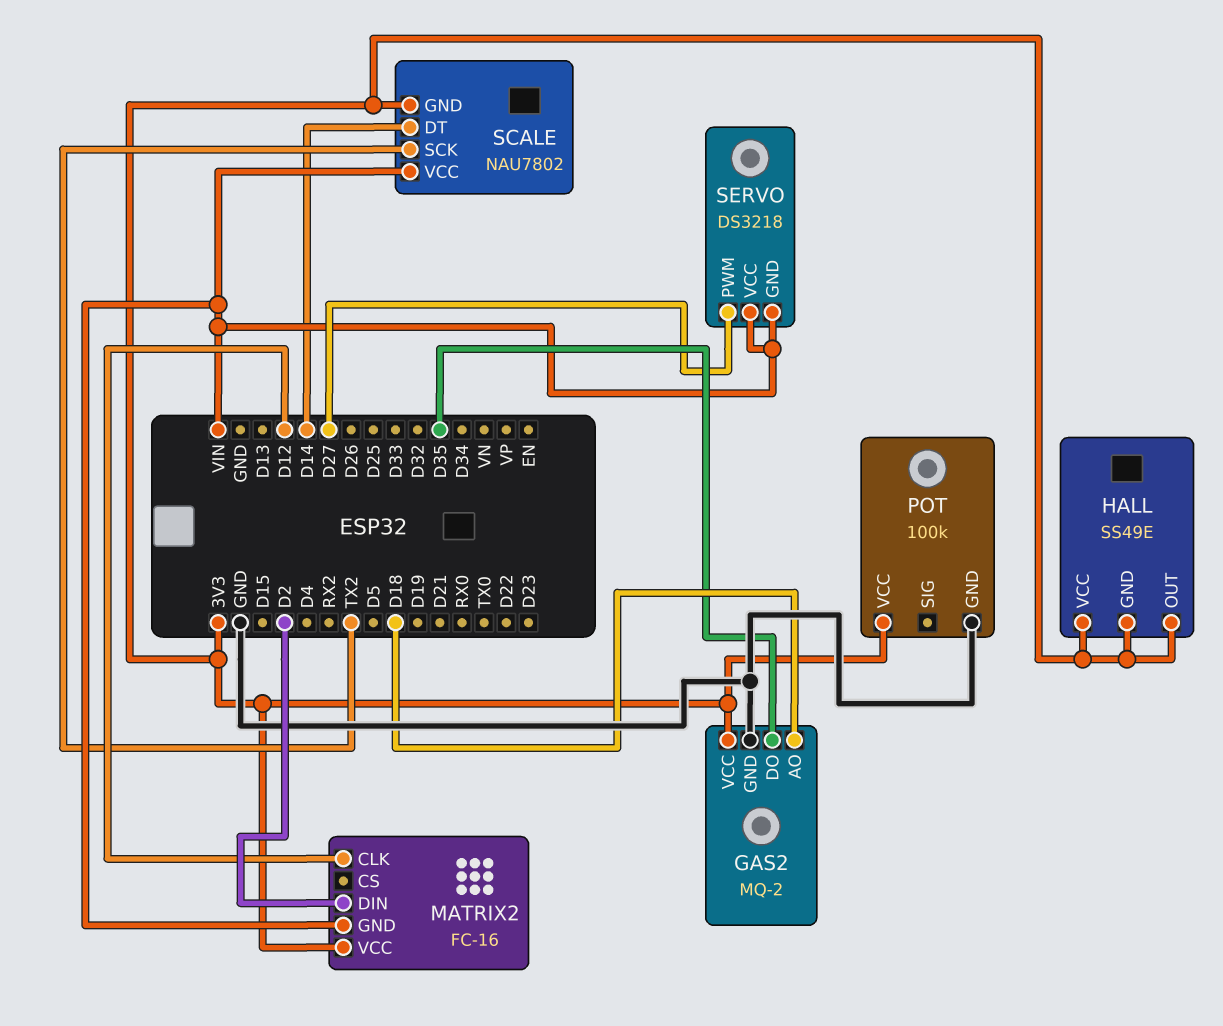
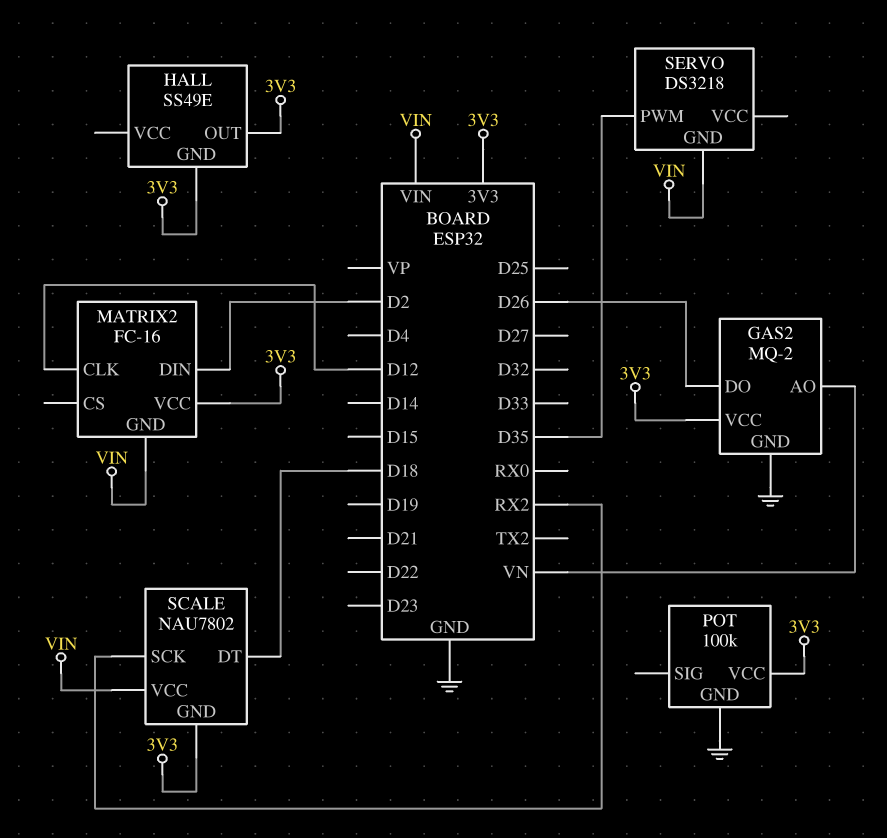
GAS2 pin AO: D18 -> VN
GAS2 pin DO: D35 -> D26
HALL pin VCC: 3V3 -> none
SCALE pin DT: D14 -> D18
SCALE pin SCK: TX2 -> RX2
SERVO pin PWM: D27 -> D35
SERVO pin VCC: VIN -> none

